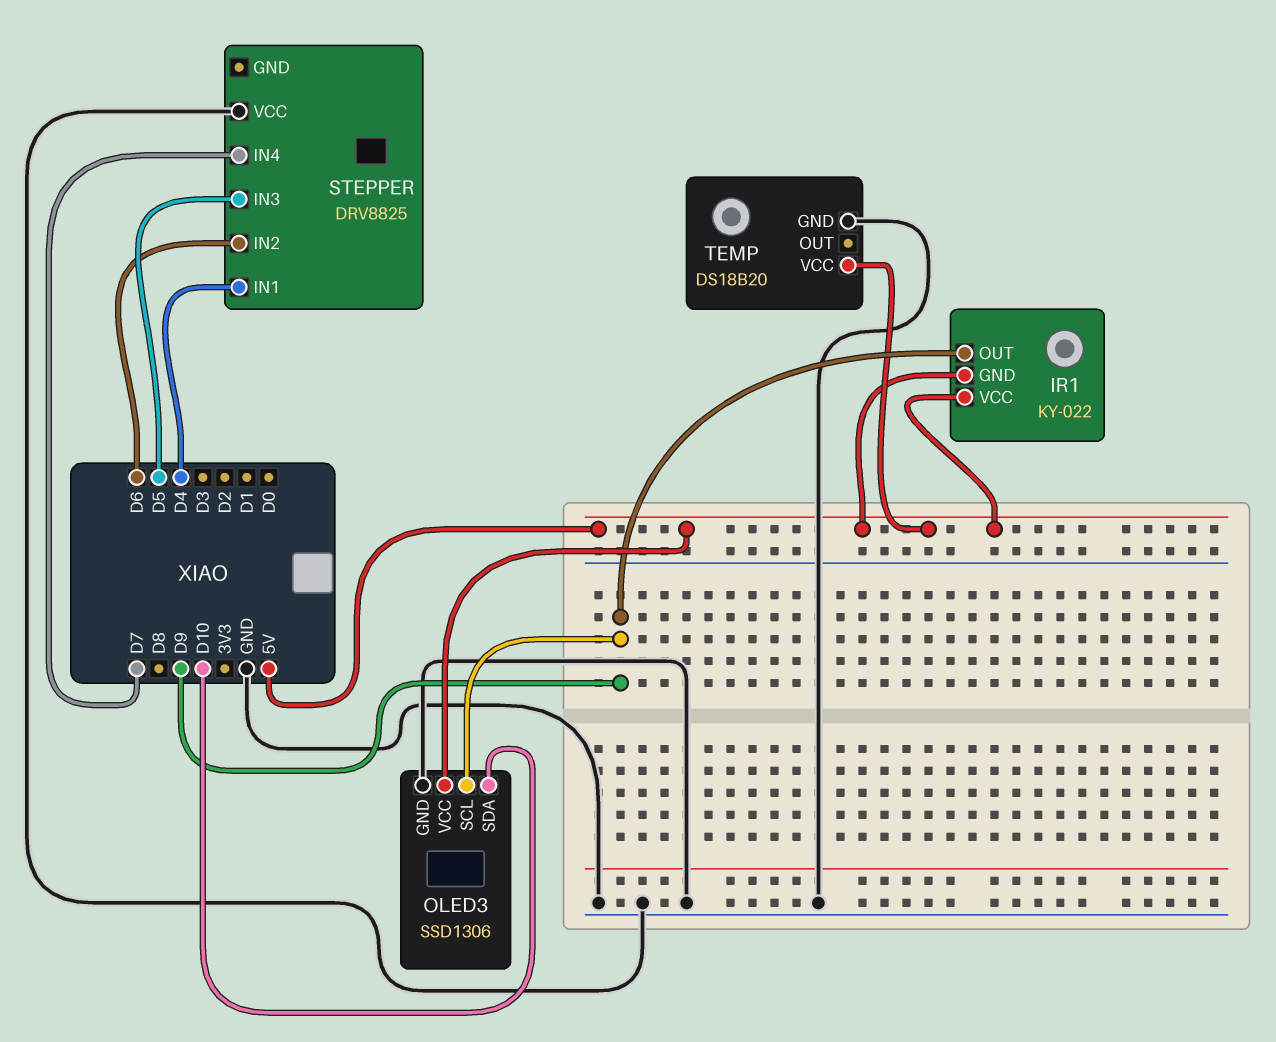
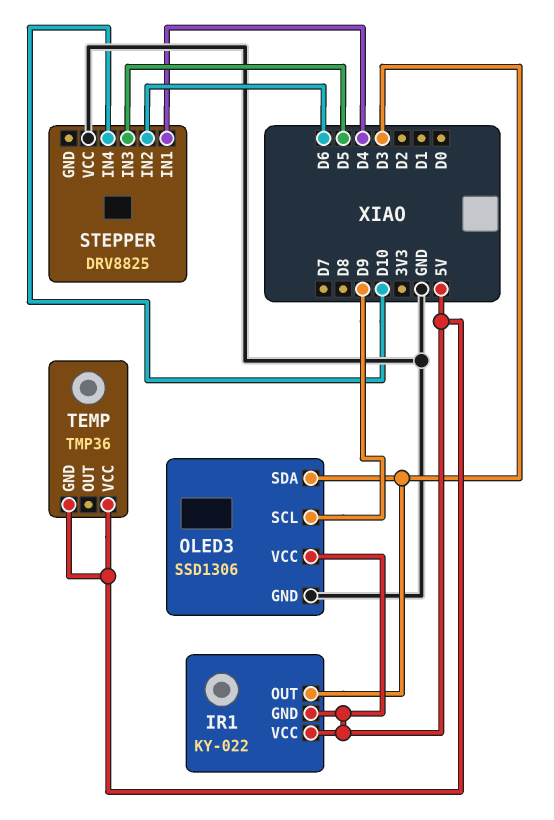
IR1 pin OUT: D9 -> D3
OLED3 pin SDA: D10 -> D3
STEPPER pin IN4: D7 -> D10
TEMP: DS18B20 -> TMP36
TEMP pin GND: GND -> 5V

